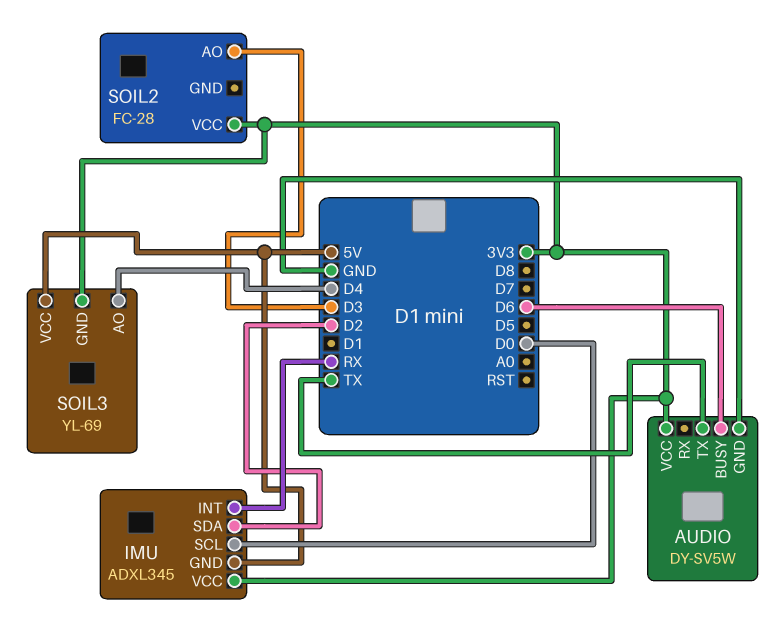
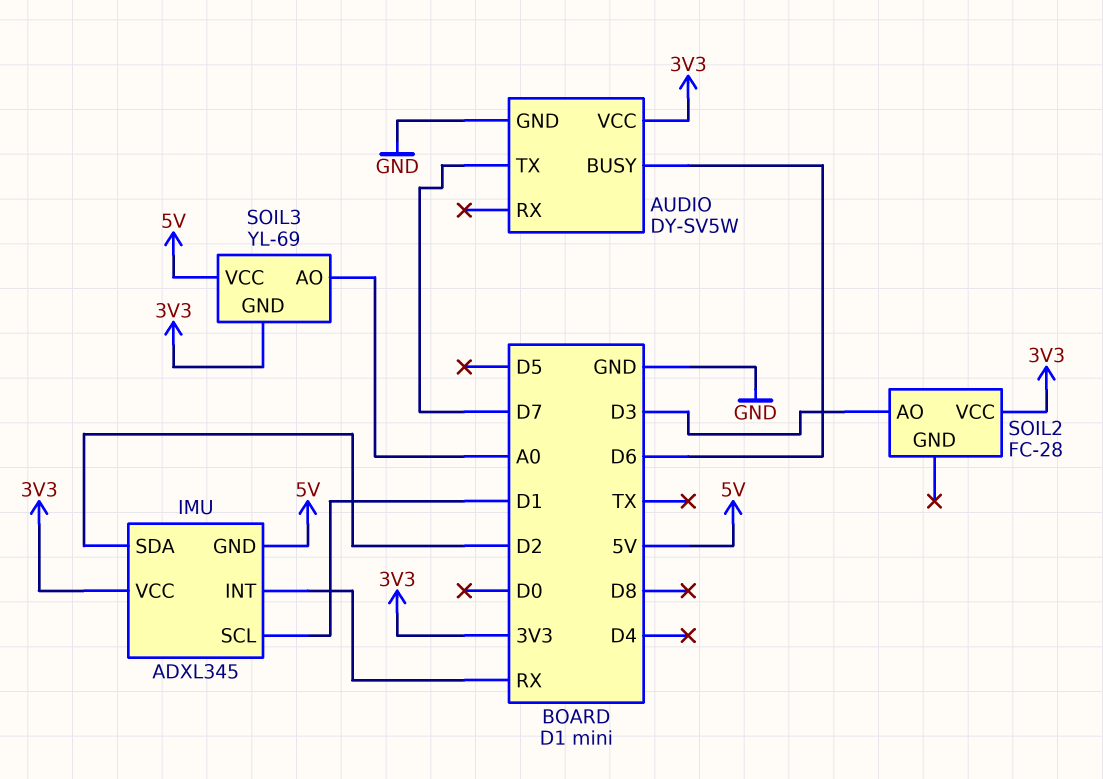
AUDIO pin TX: TX -> D7
IMU pin SCL: D0 -> D1
SOIL3 pin AO: D4 -> A0

